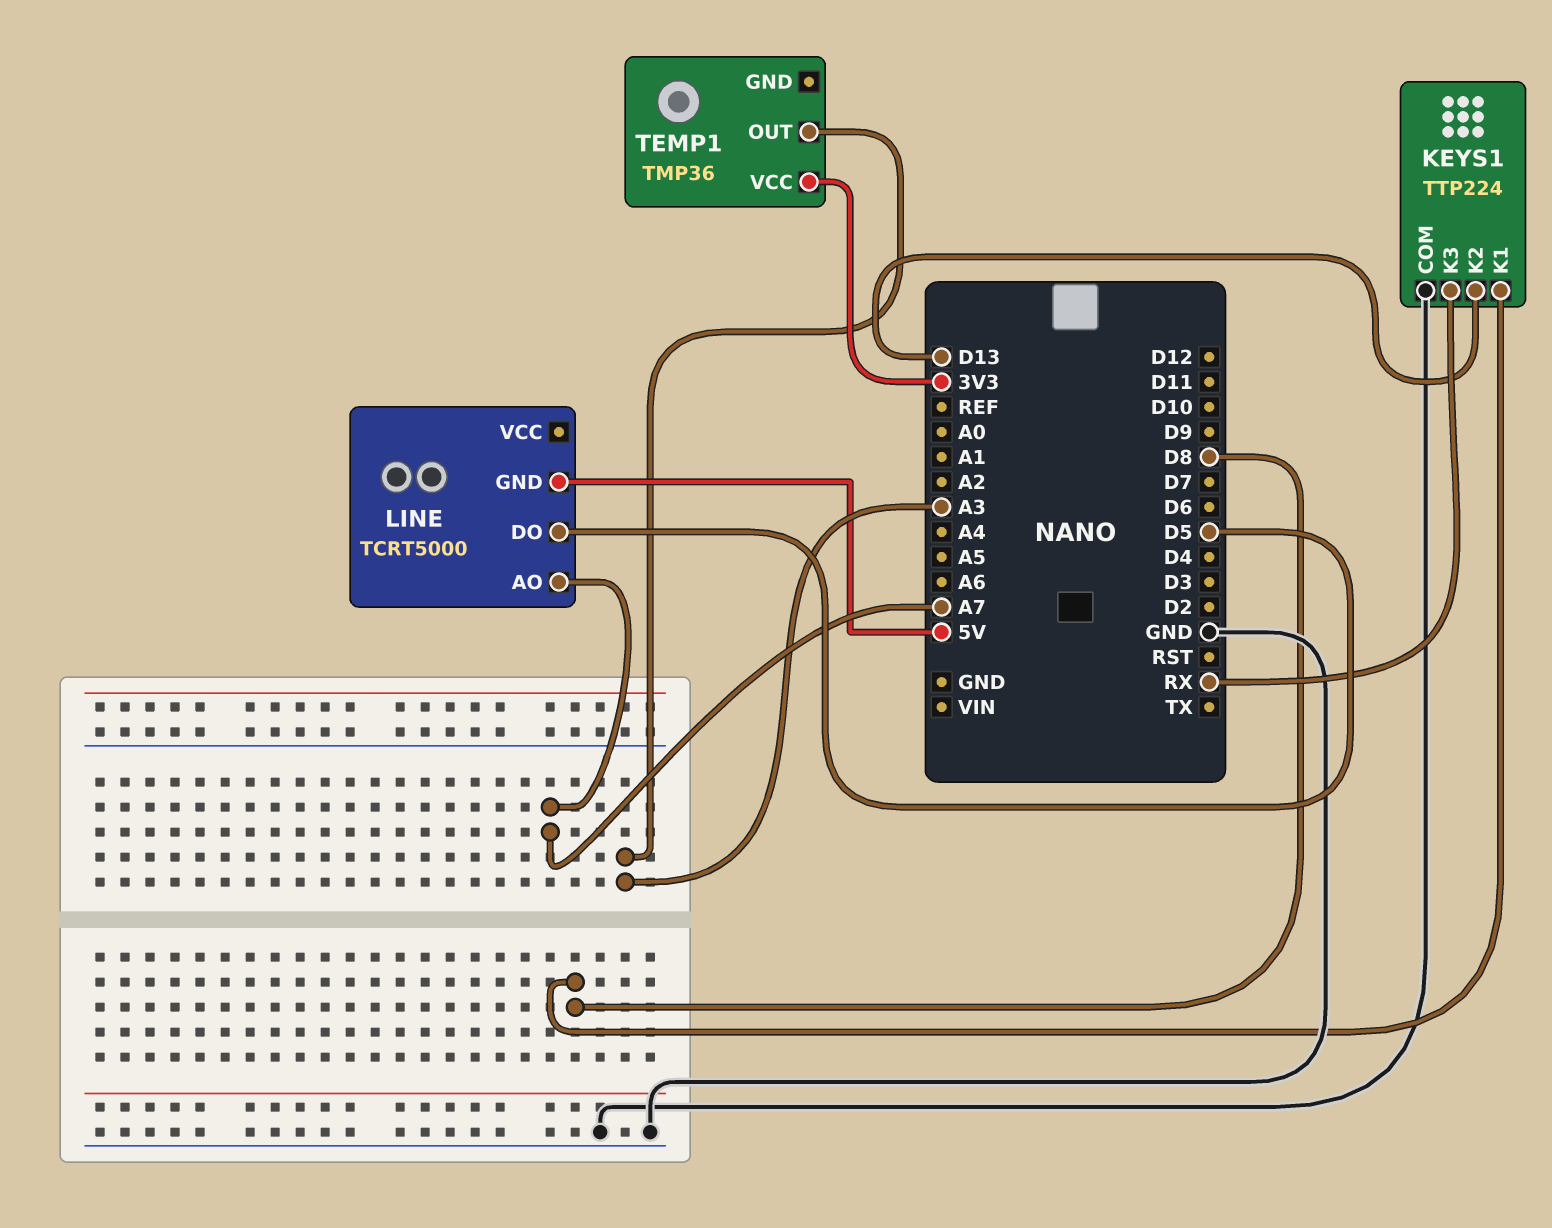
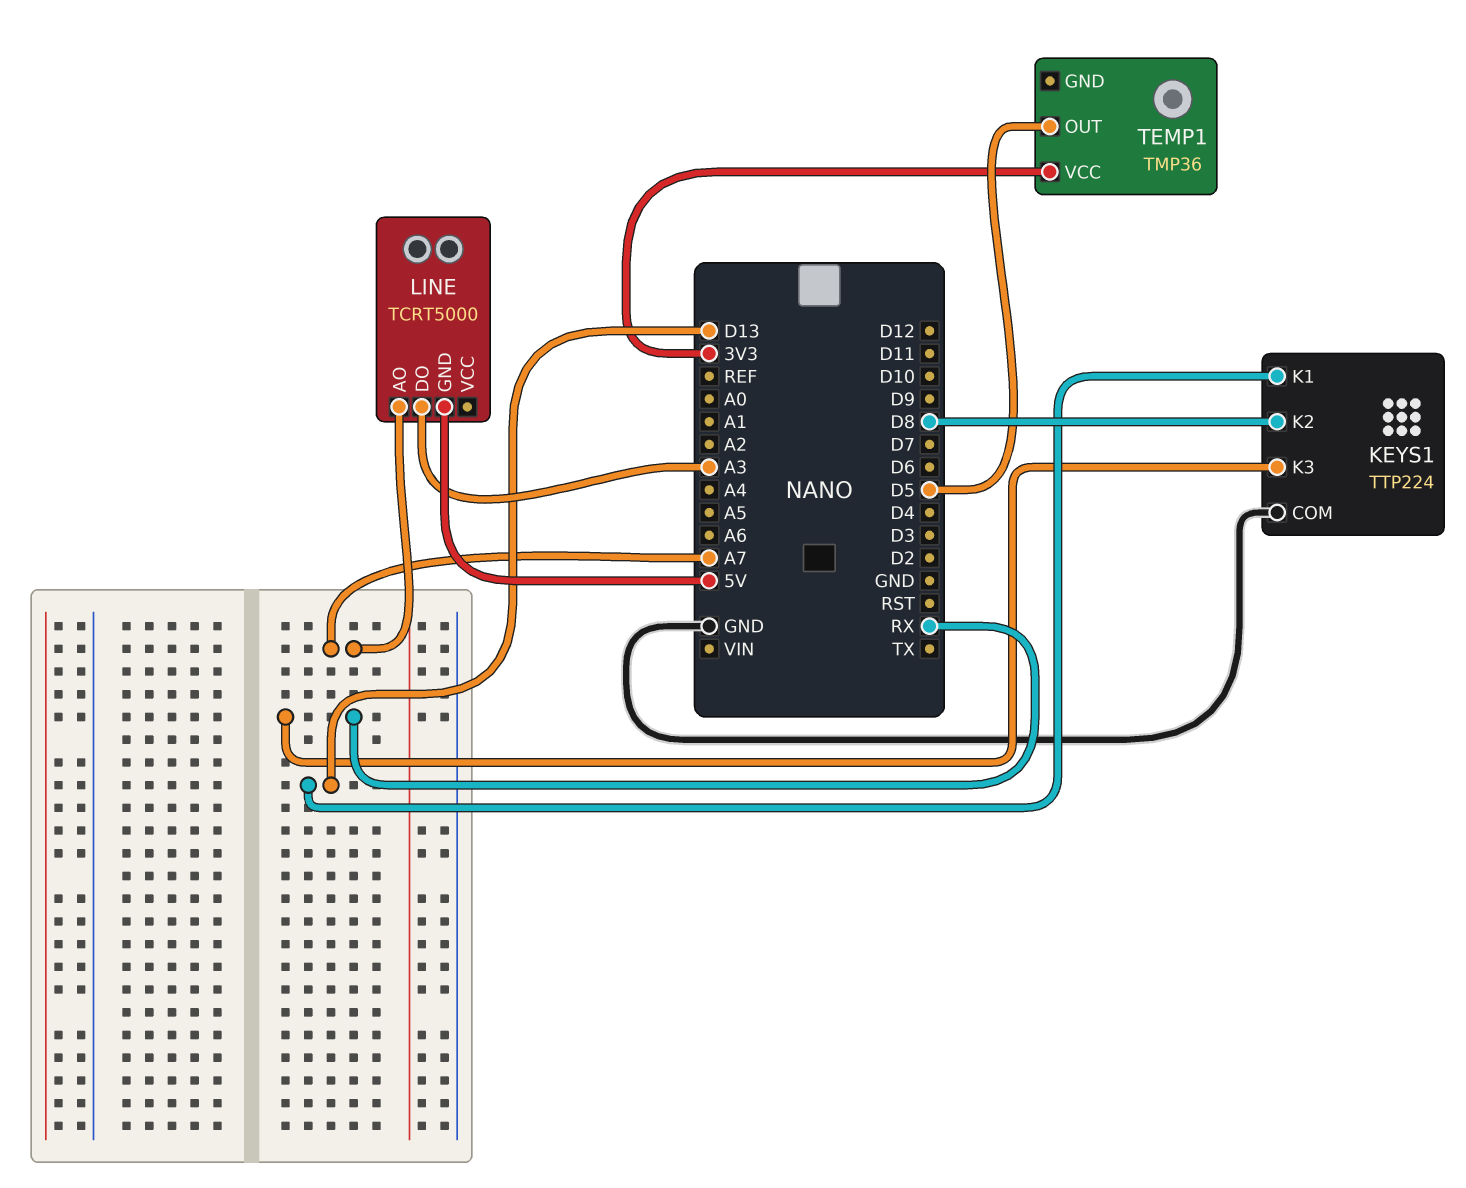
KEYS1 pin K1: D8 -> D13
KEYS1 pin K2: D13 -> D8
LINE pin DO: D5 -> A3
TEMP1 pin OUT: A3 -> D5

